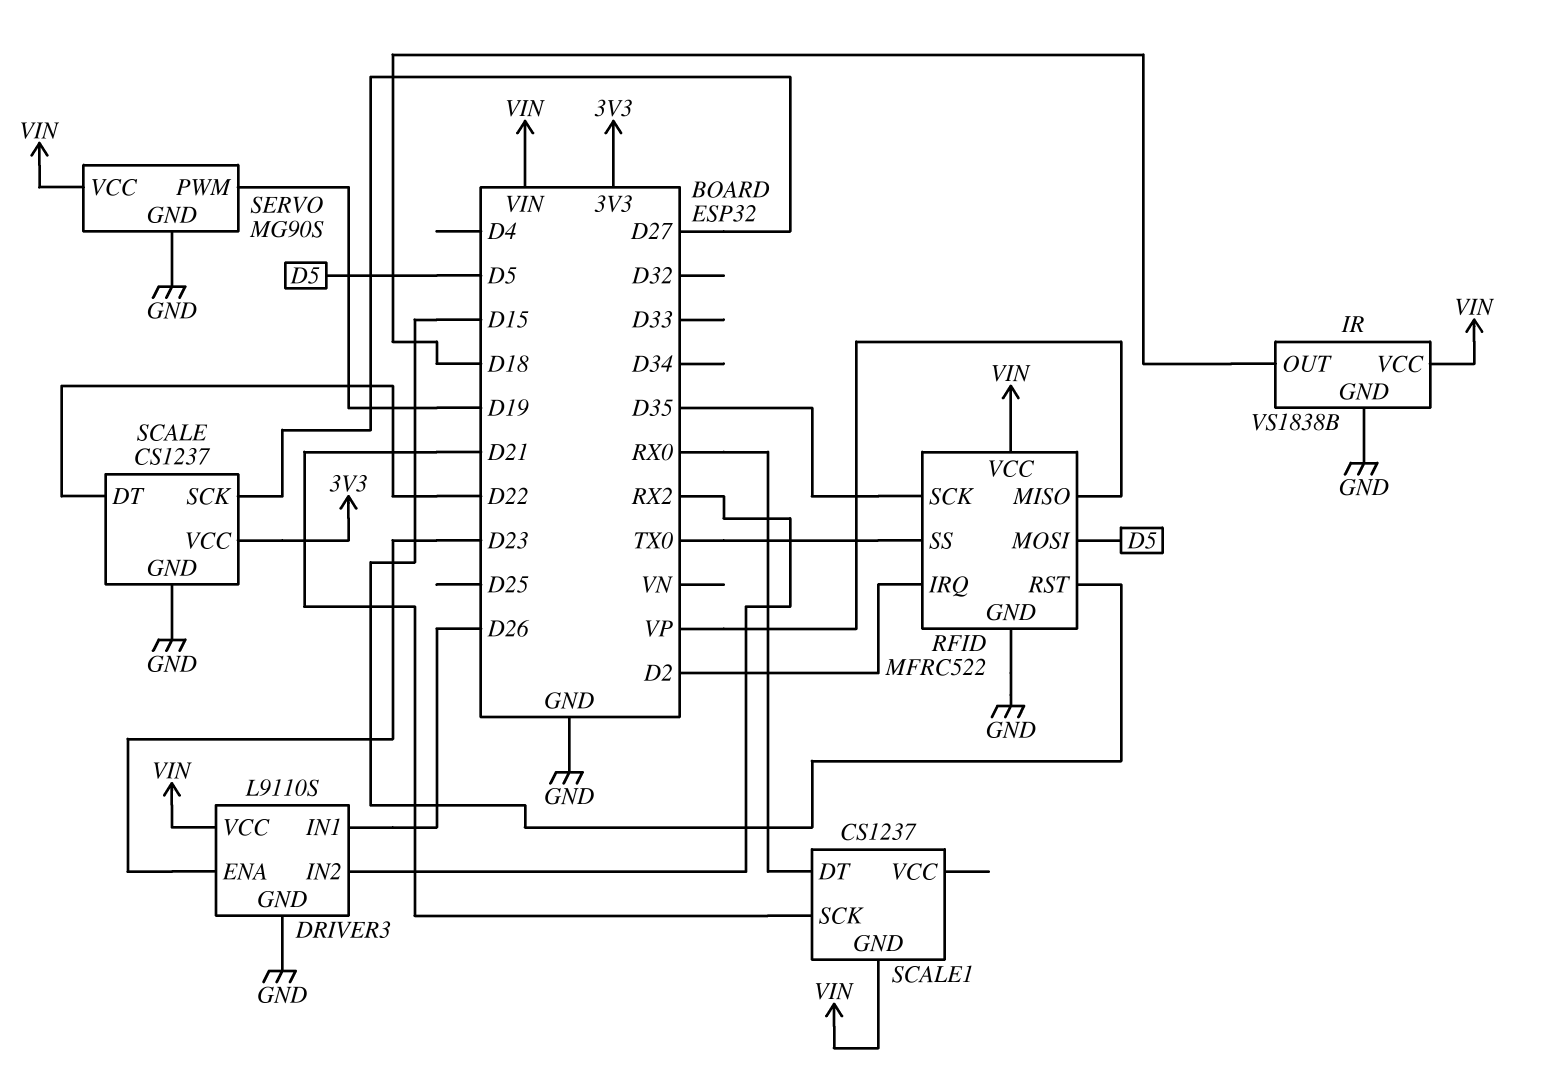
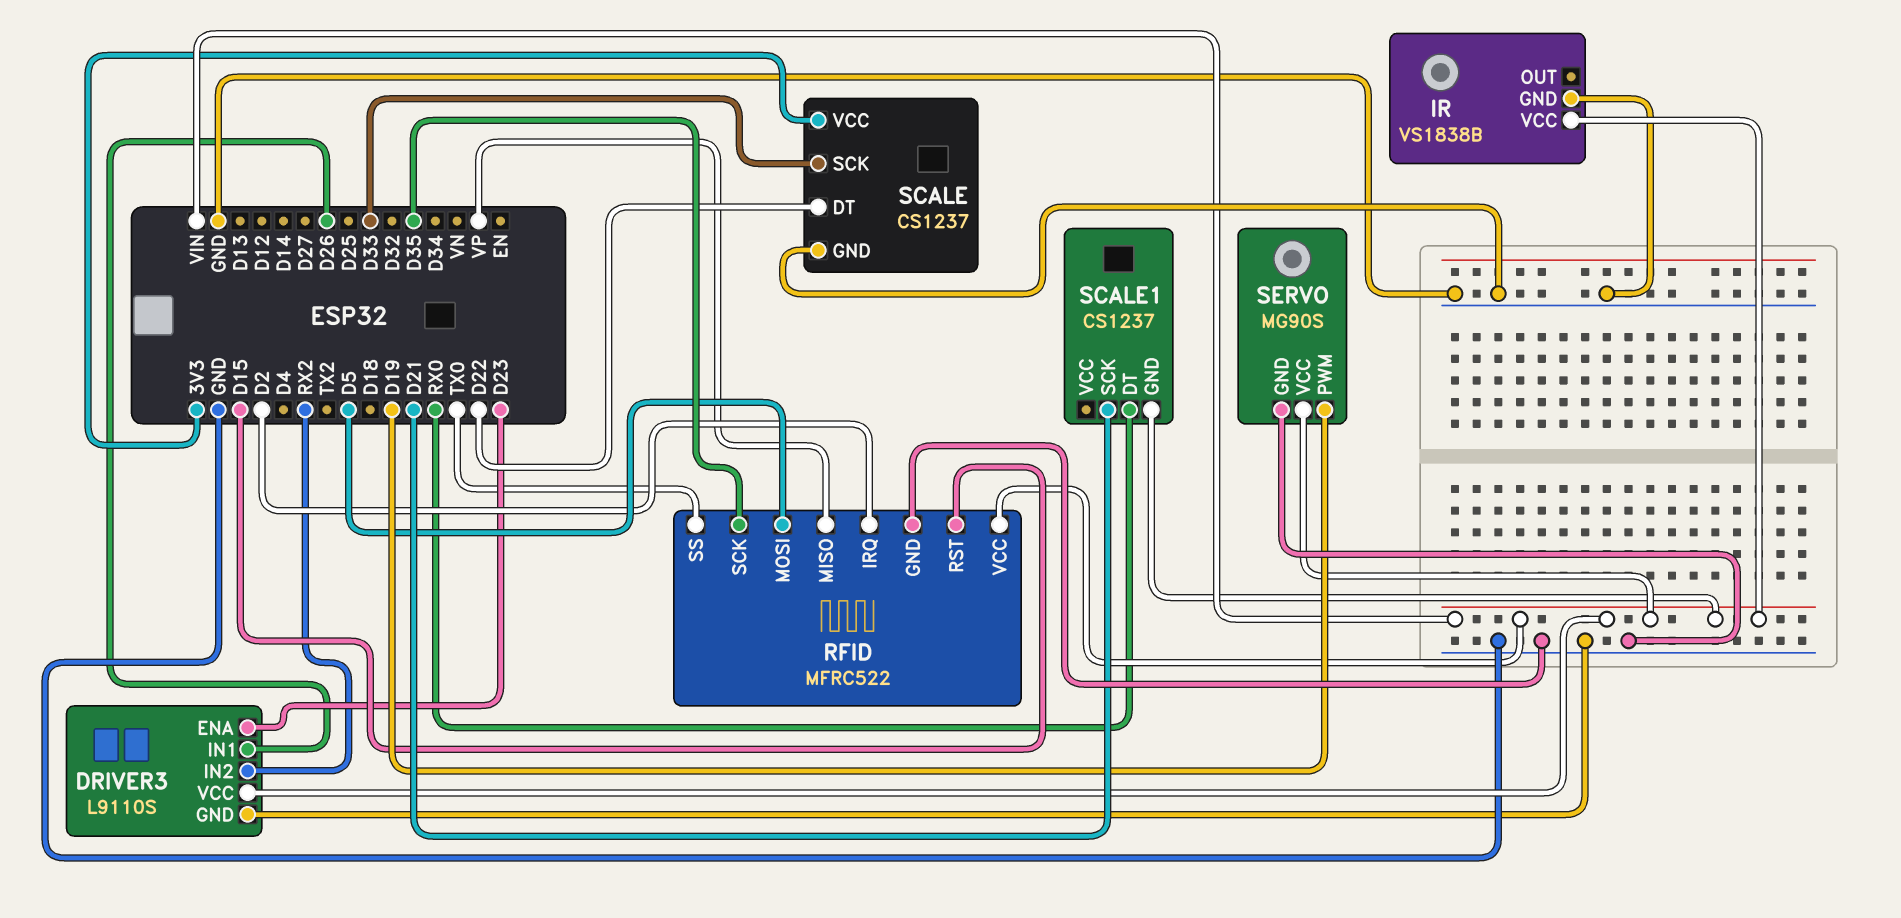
IR pin OUT: D18 -> none
SCALE pin SCK: D27 -> D33

